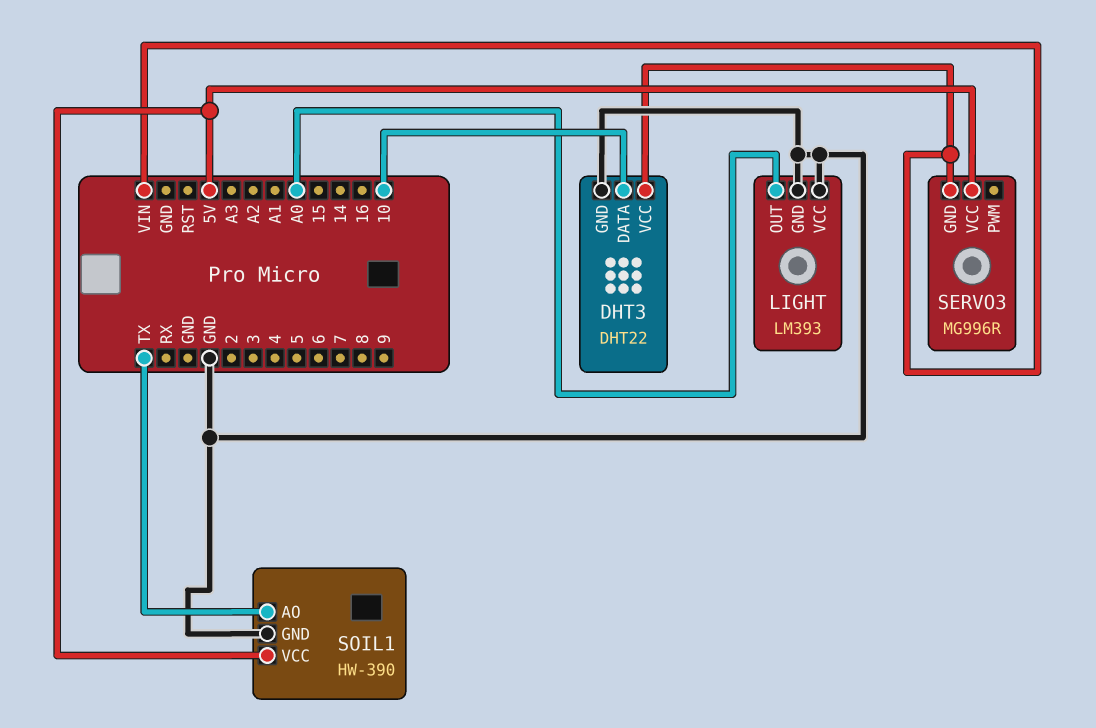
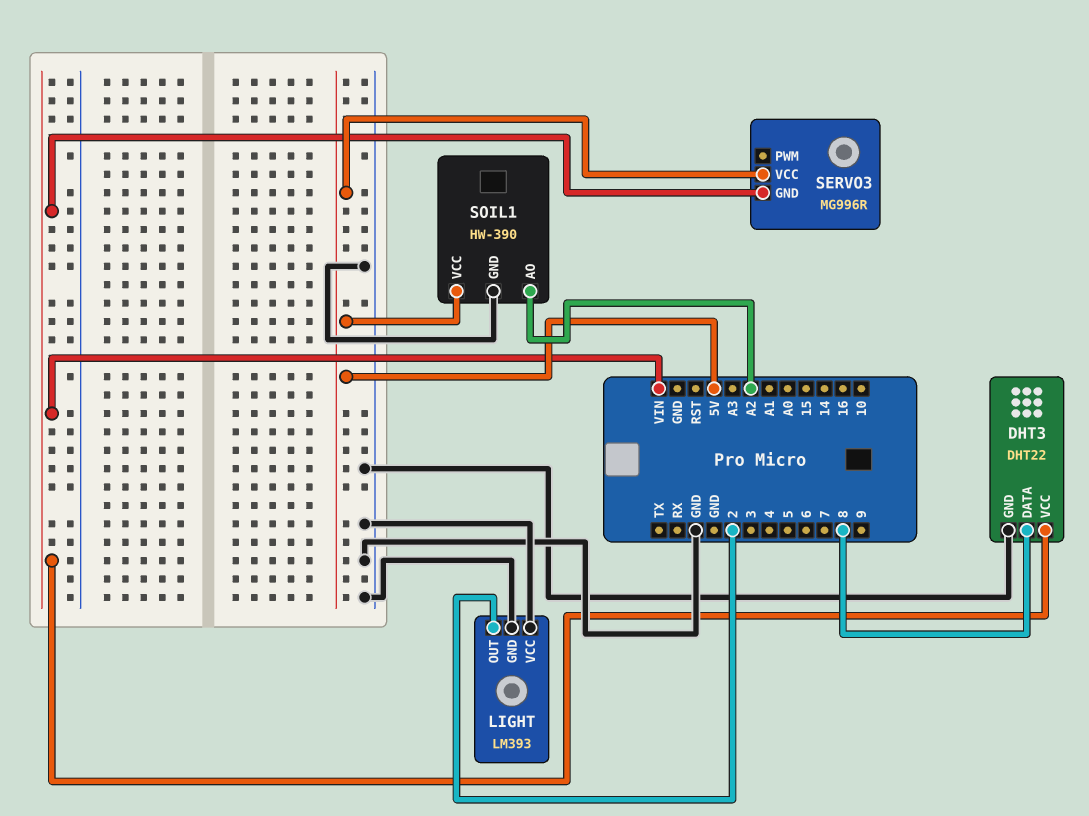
DHT3 pin DATA: 10 -> 8
LIGHT pin OUT: A0 -> 2
SOIL1 pin AO: TX -> A2

